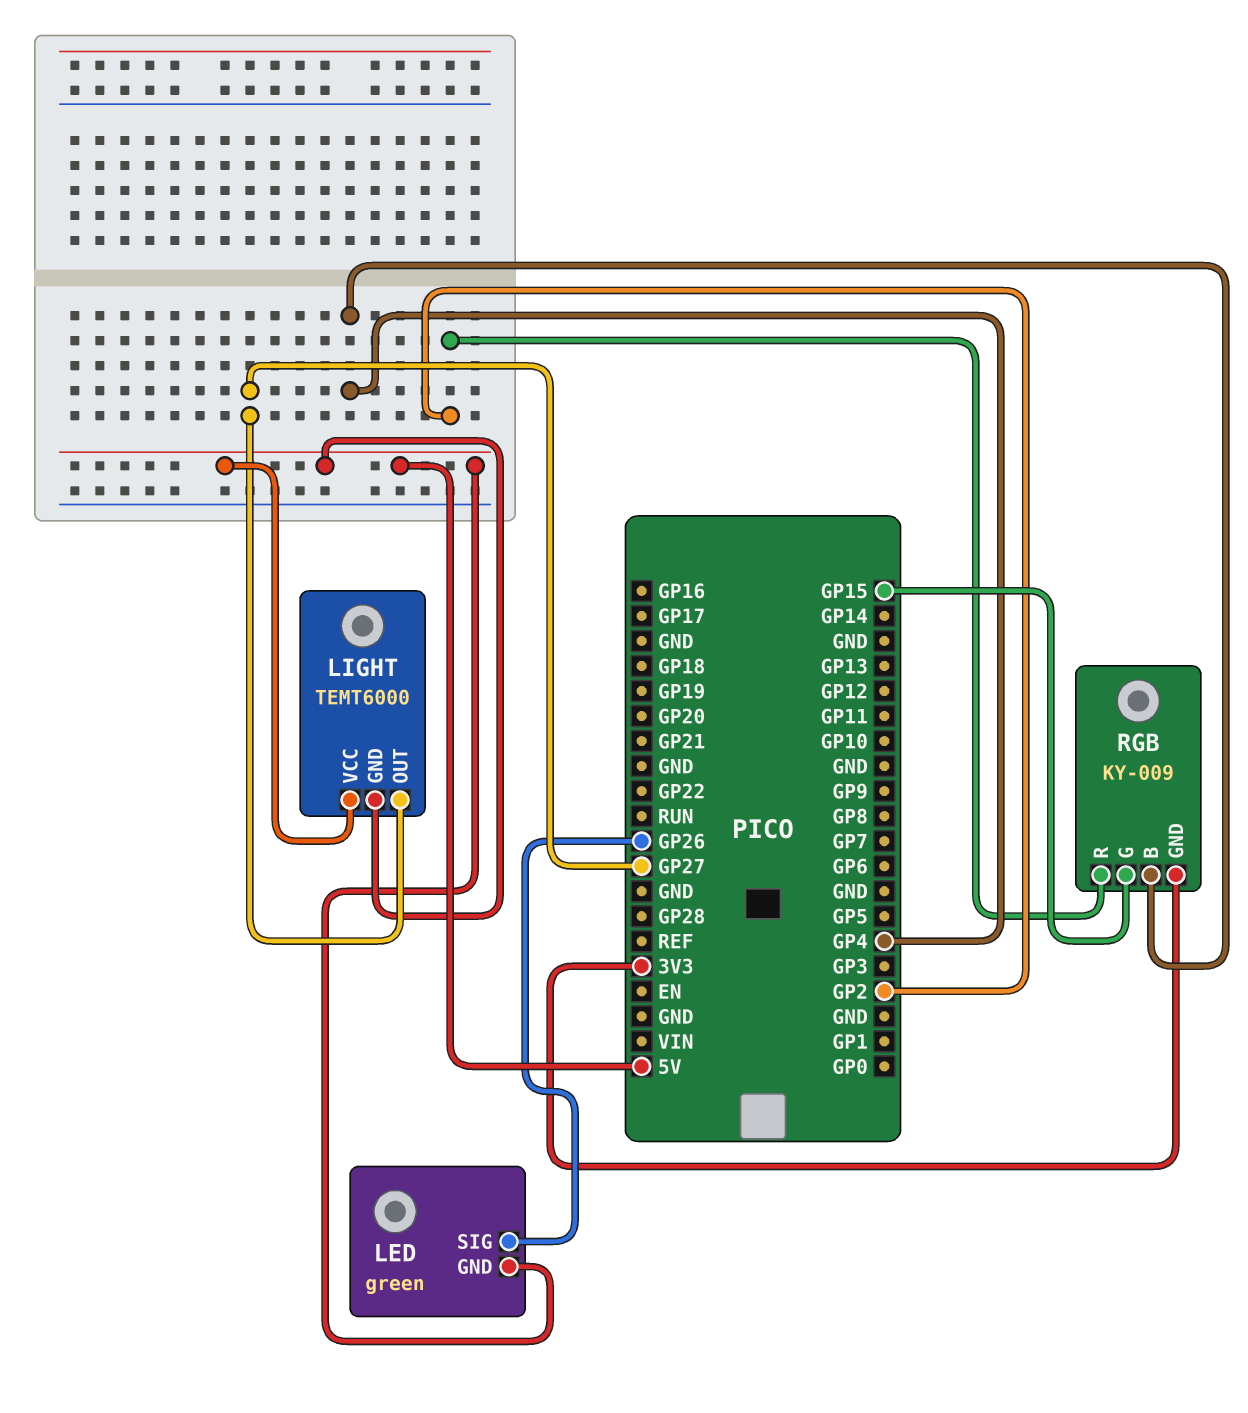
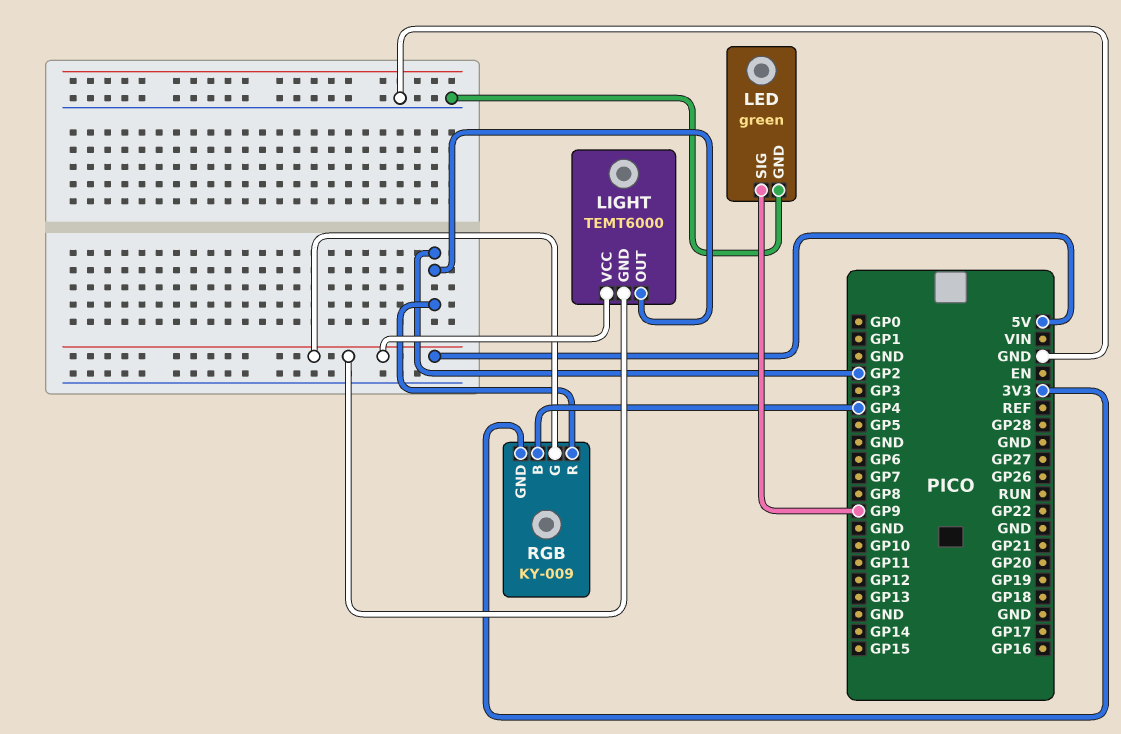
LED pin GND: 5V -> GND
LED pin SIG: GP26 -> GP9
LIGHT pin OUT: GP27 -> GP2
RGB pin G: GP15 -> 5V

